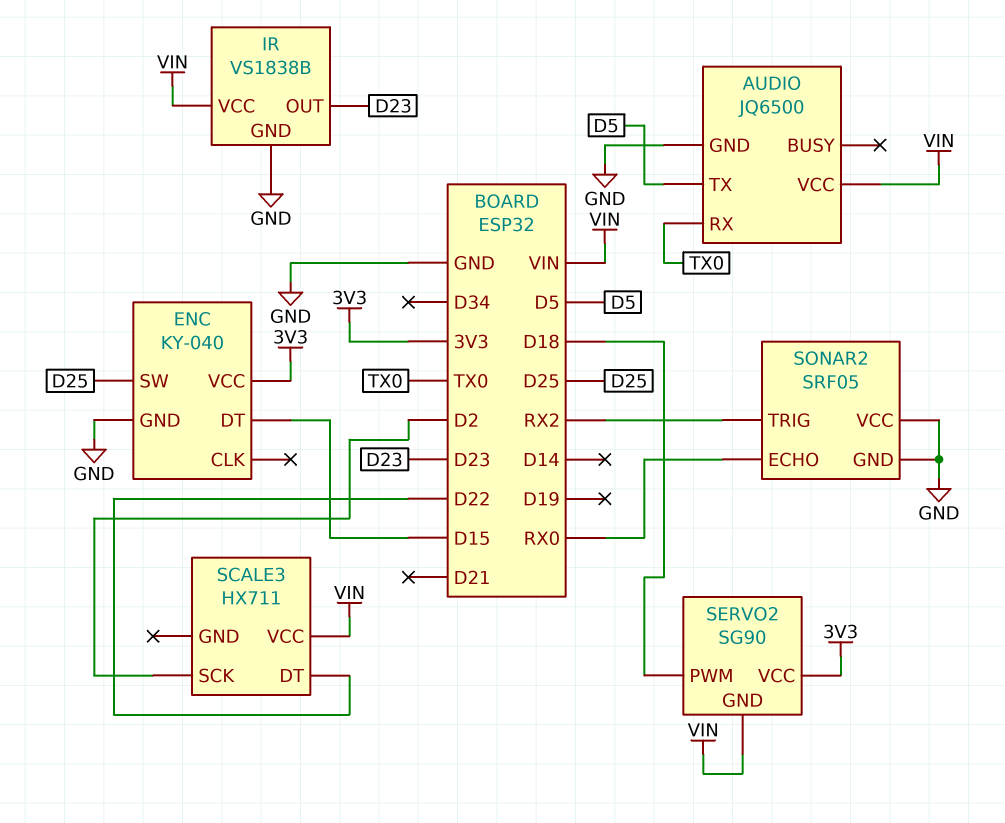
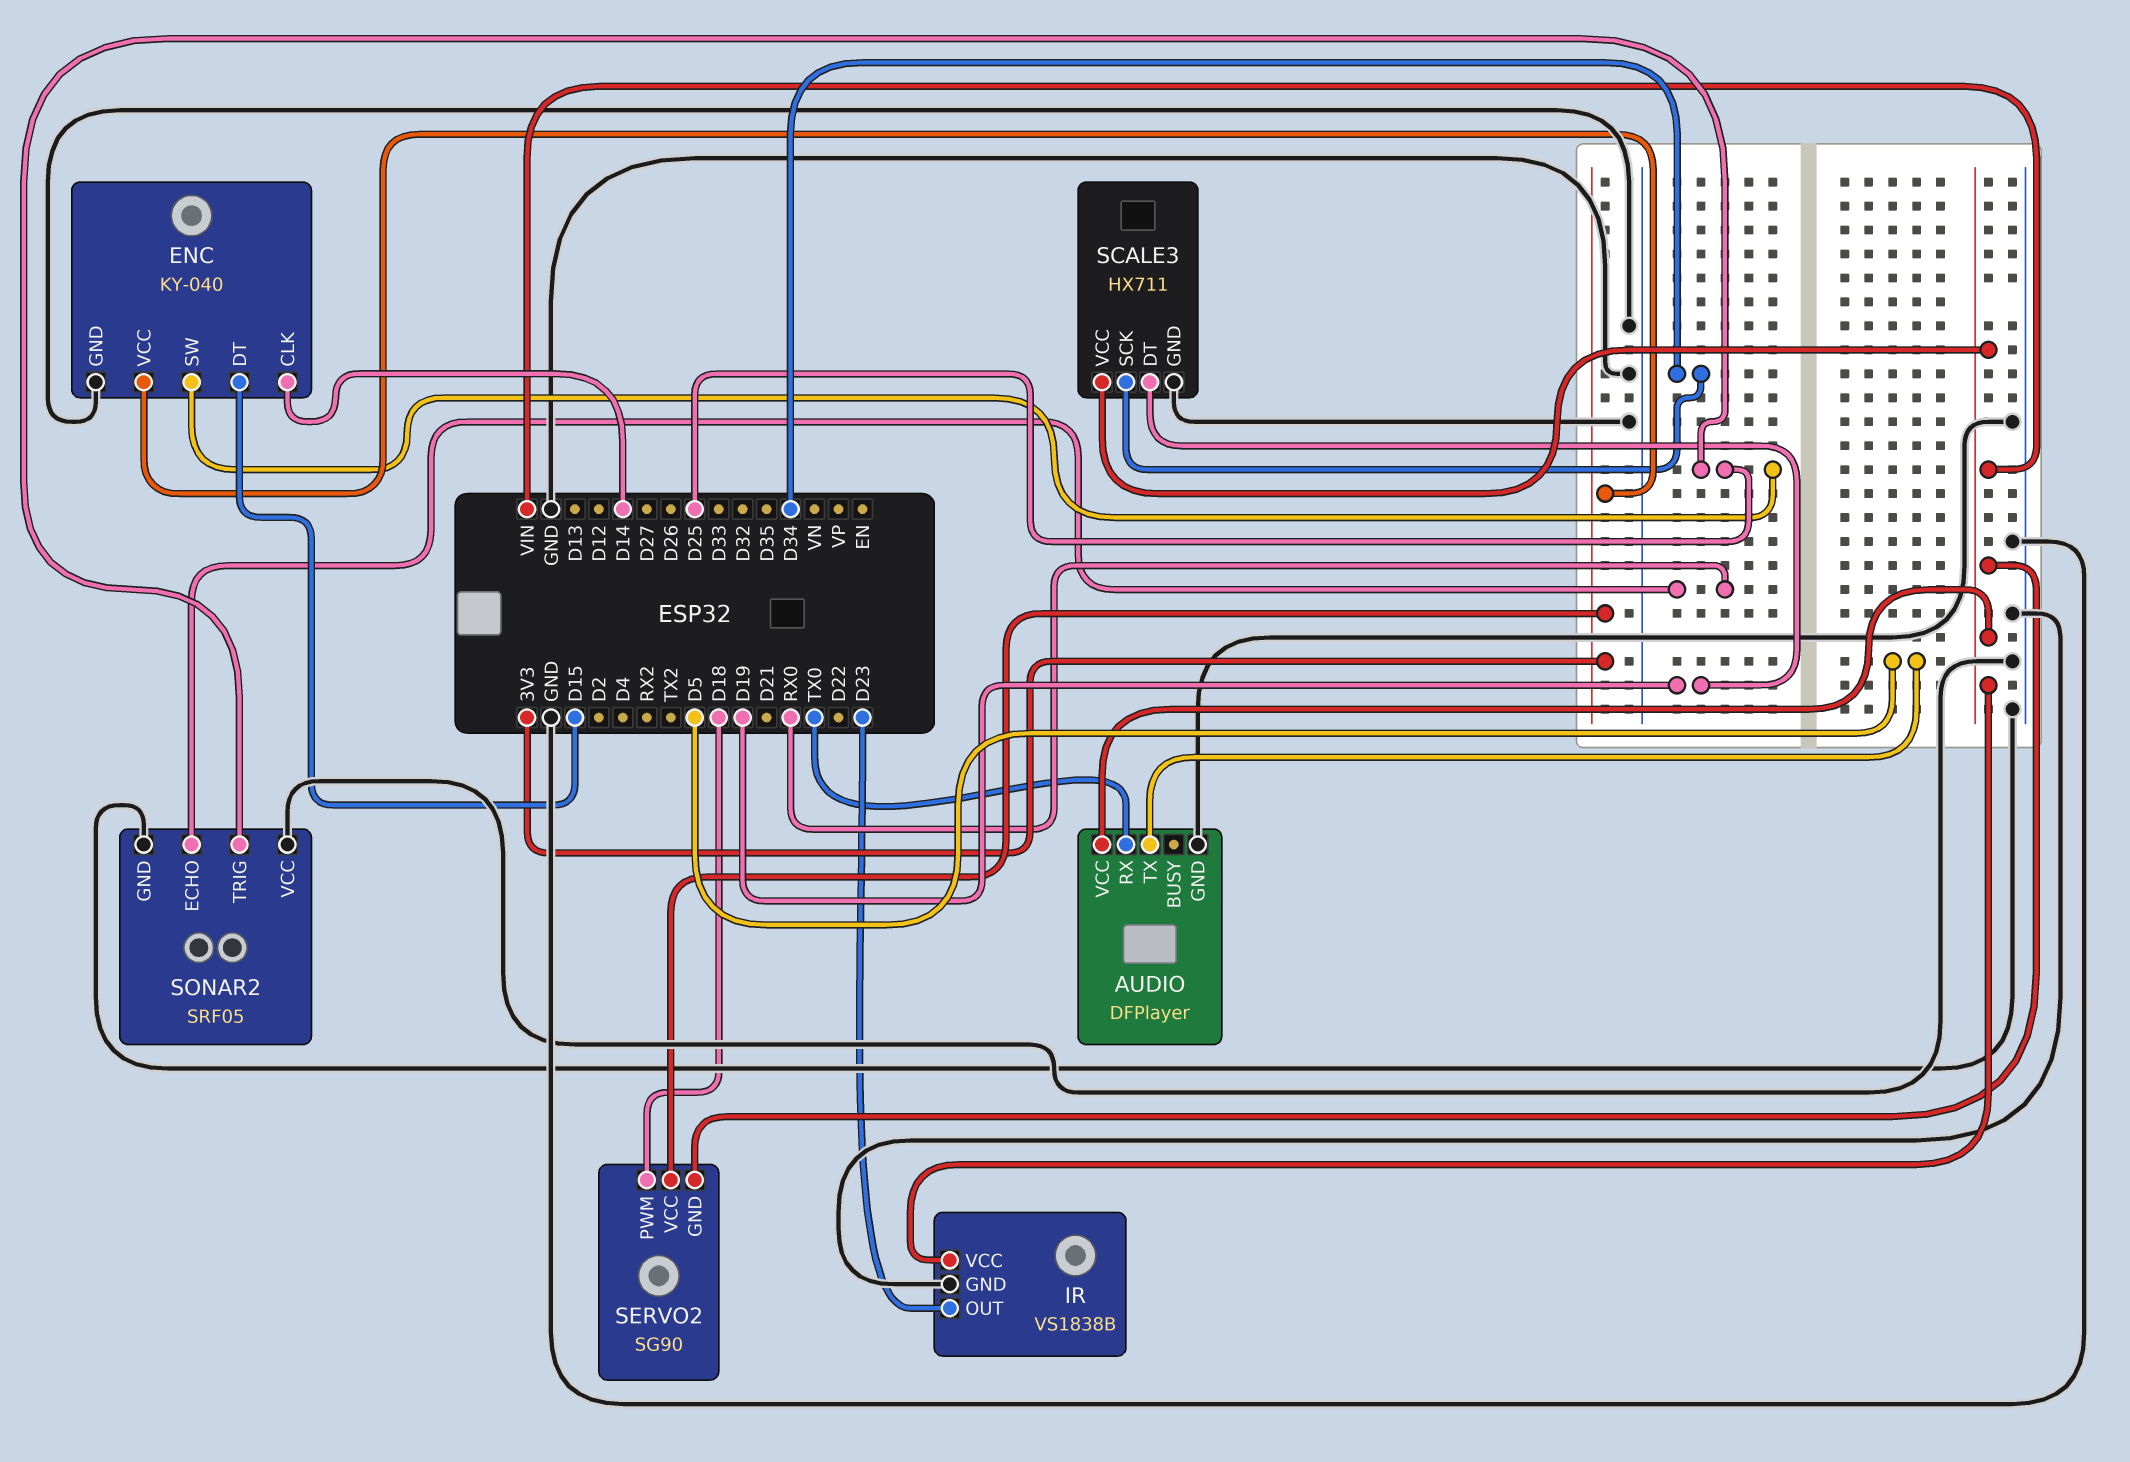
AUDIO: JQ6500 -> DFPlayer
ENC pin CLK: none -> D14
SCALE3 pin DT: D22 -> D19
SCALE3 pin GND: none -> GND
SCALE3 pin SCK: D2 -> D34
SONAR2 pin TRIG: RX2 -> D25

